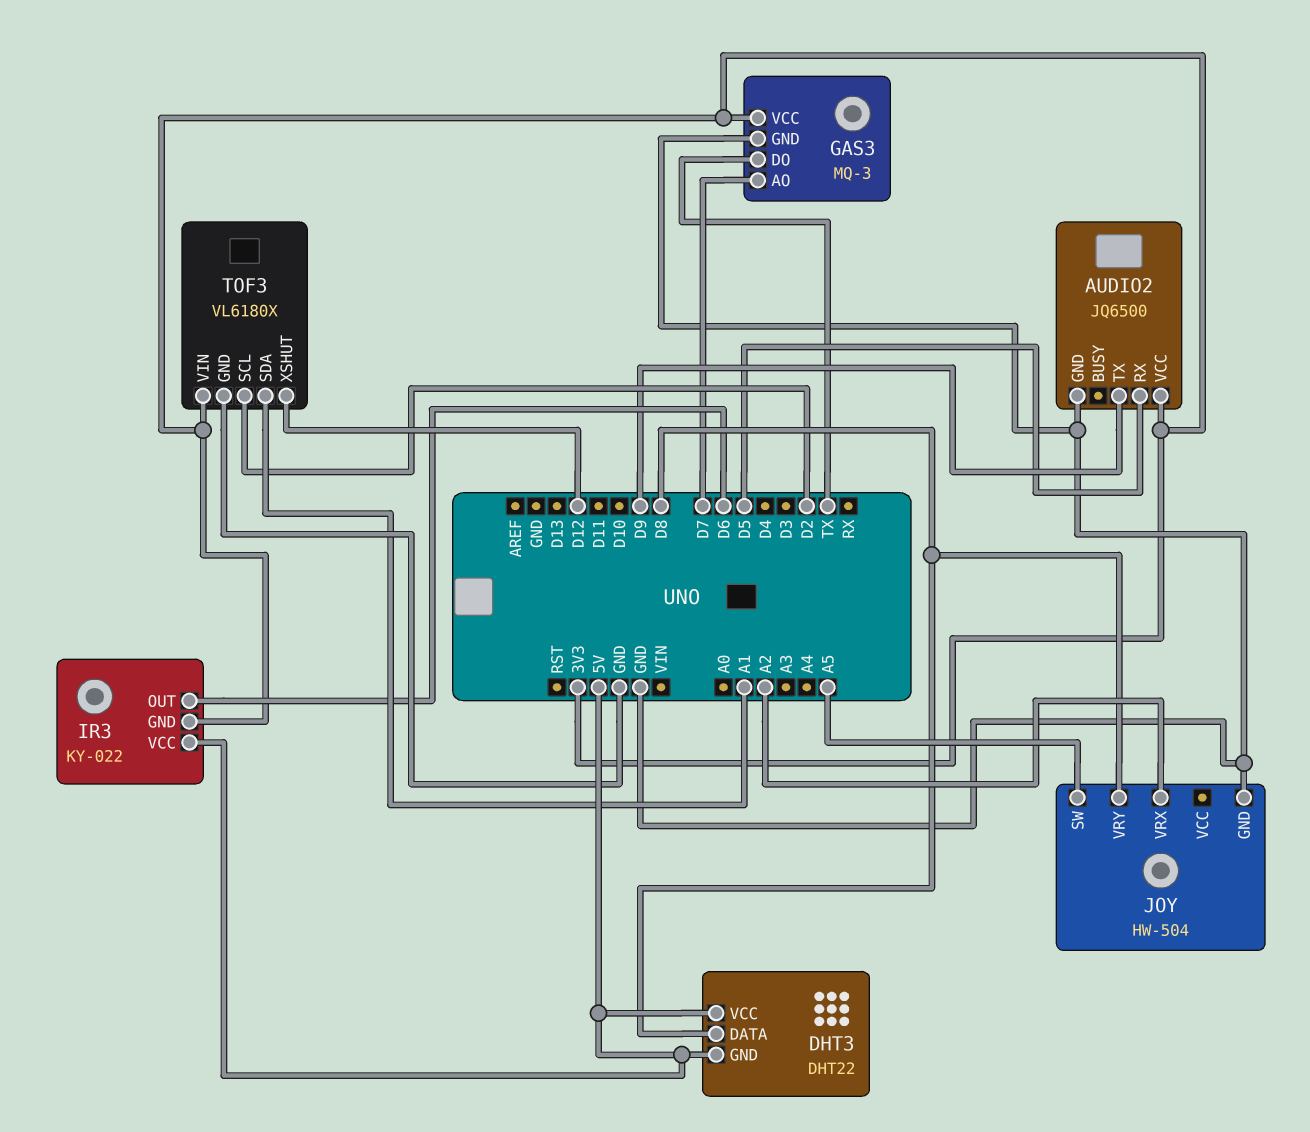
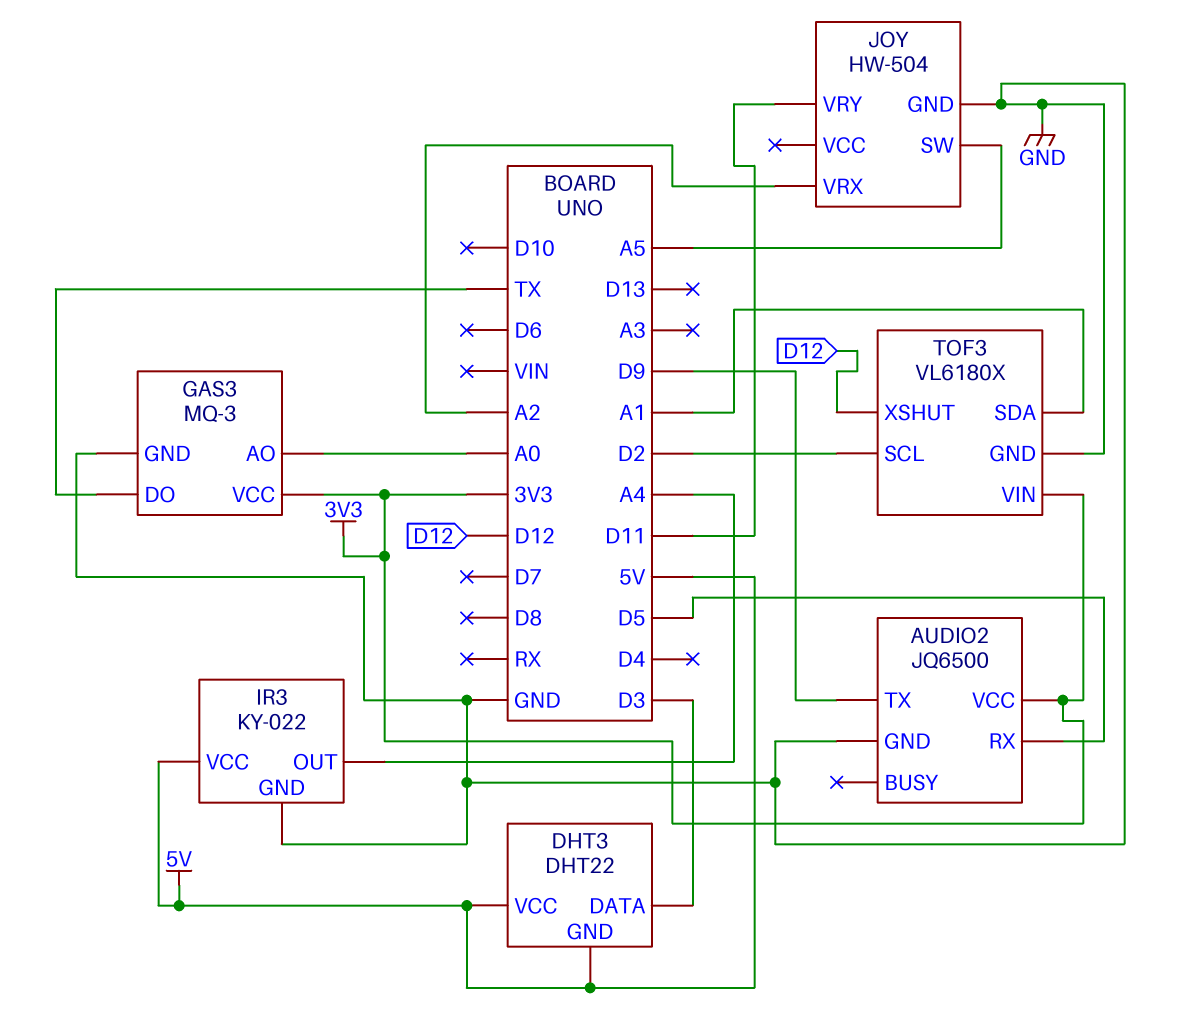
DHT3 pin DATA: D8 -> D3
GAS3 pin AO: D7 -> A0
IR3 pin GND: 3V3 -> GND
IR3 pin OUT: D6 -> A4
JOY pin VRY: D8 -> D11

